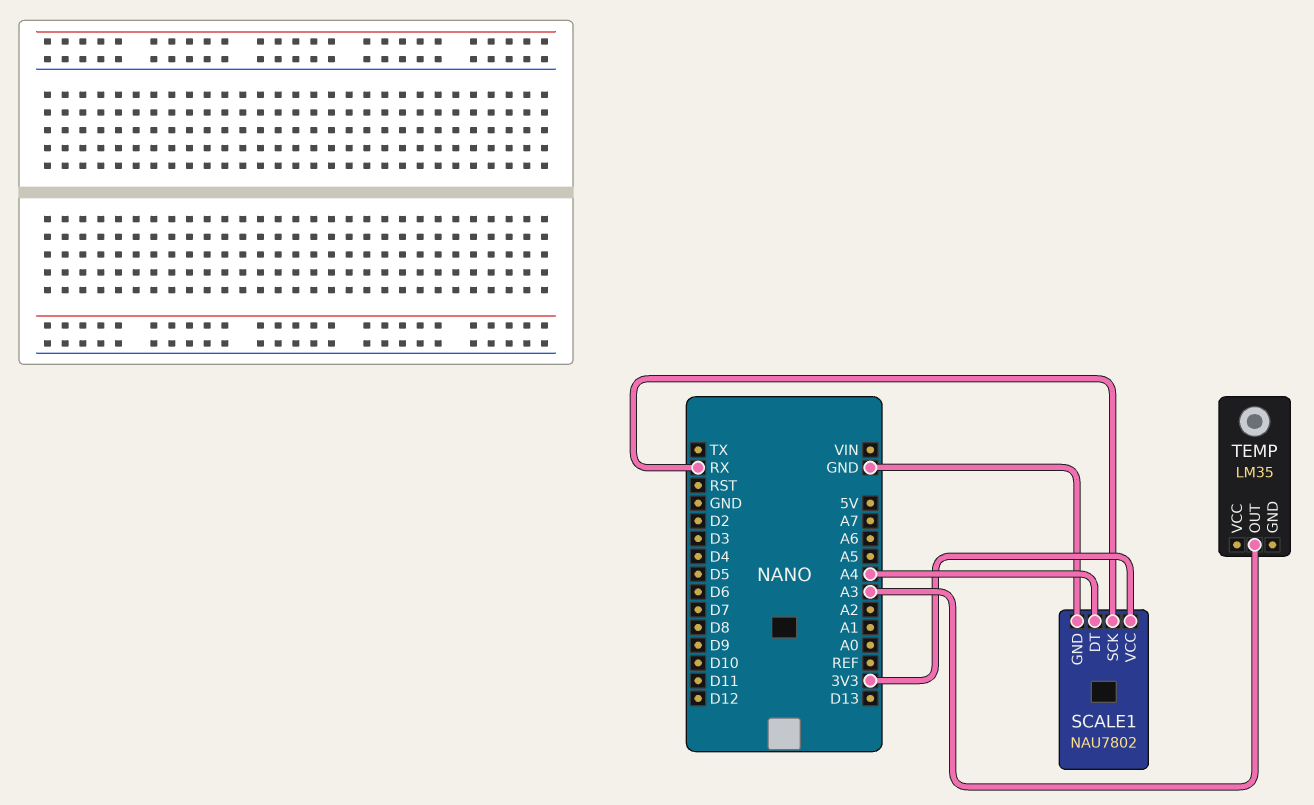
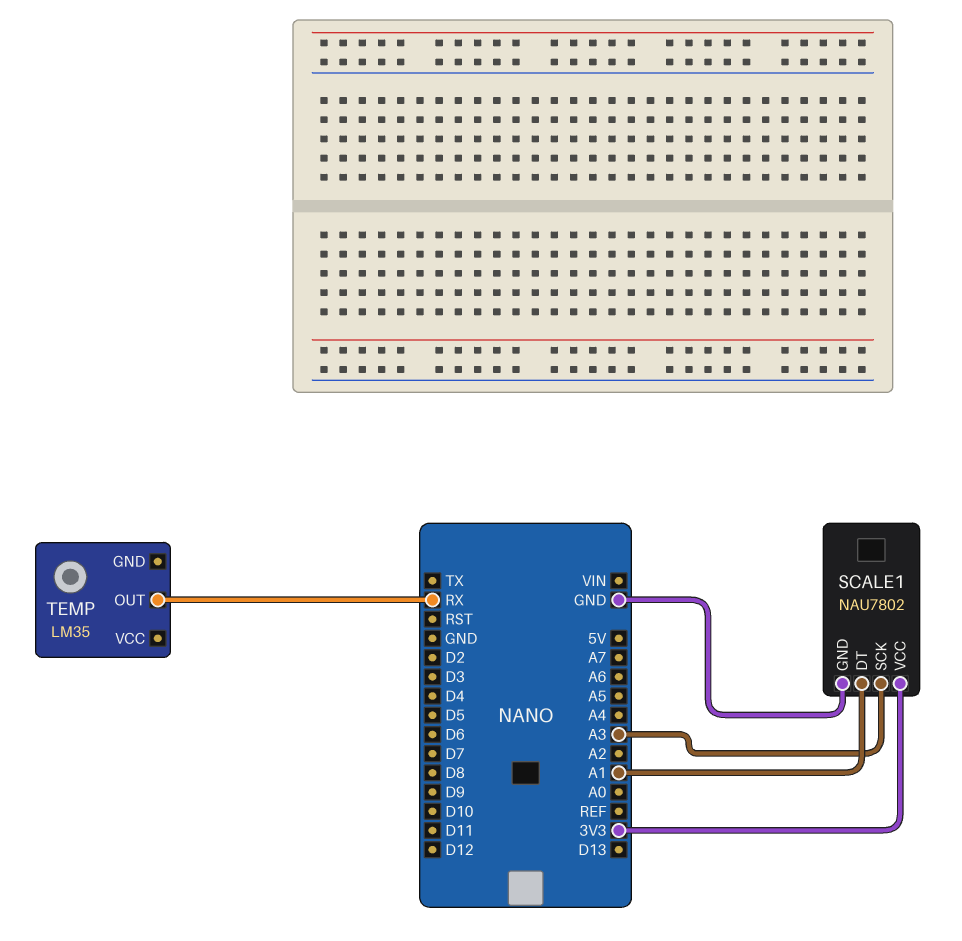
SCALE1 pin DT: A4 -> A1
SCALE1 pin SCK: RX -> A3
TEMP pin OUT: A3 -> RX

